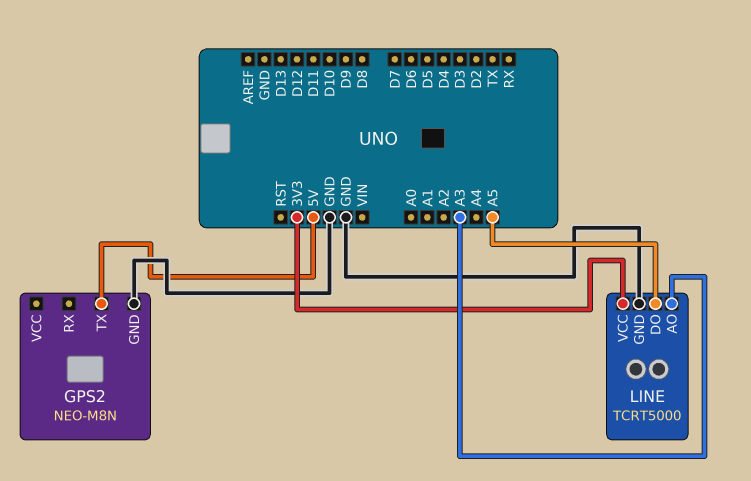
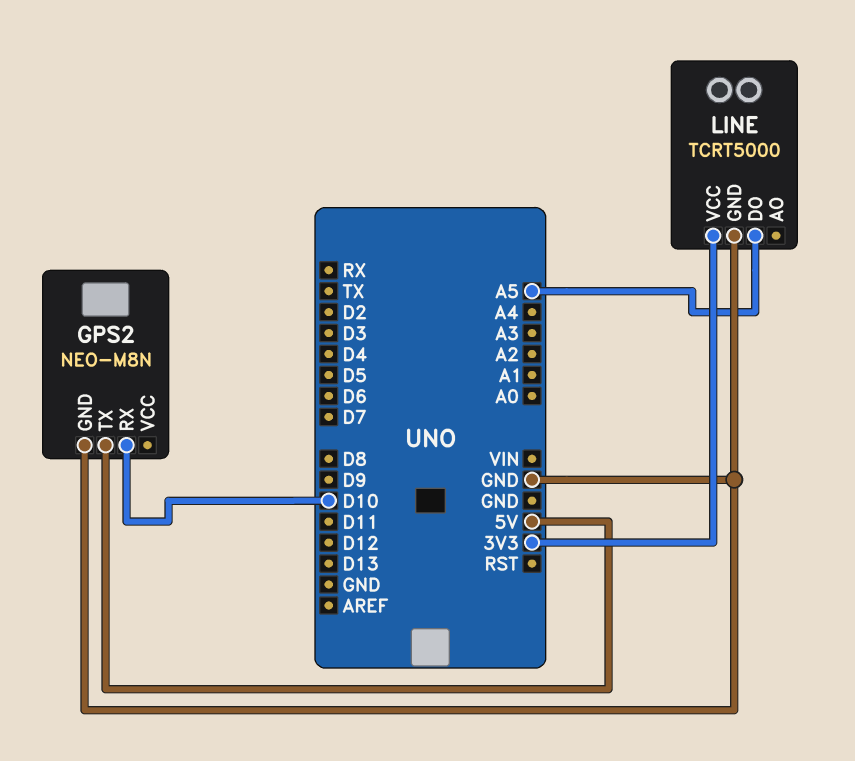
GPS2 pin RX: none -> D10
LINE pin AO: A3 -> none

